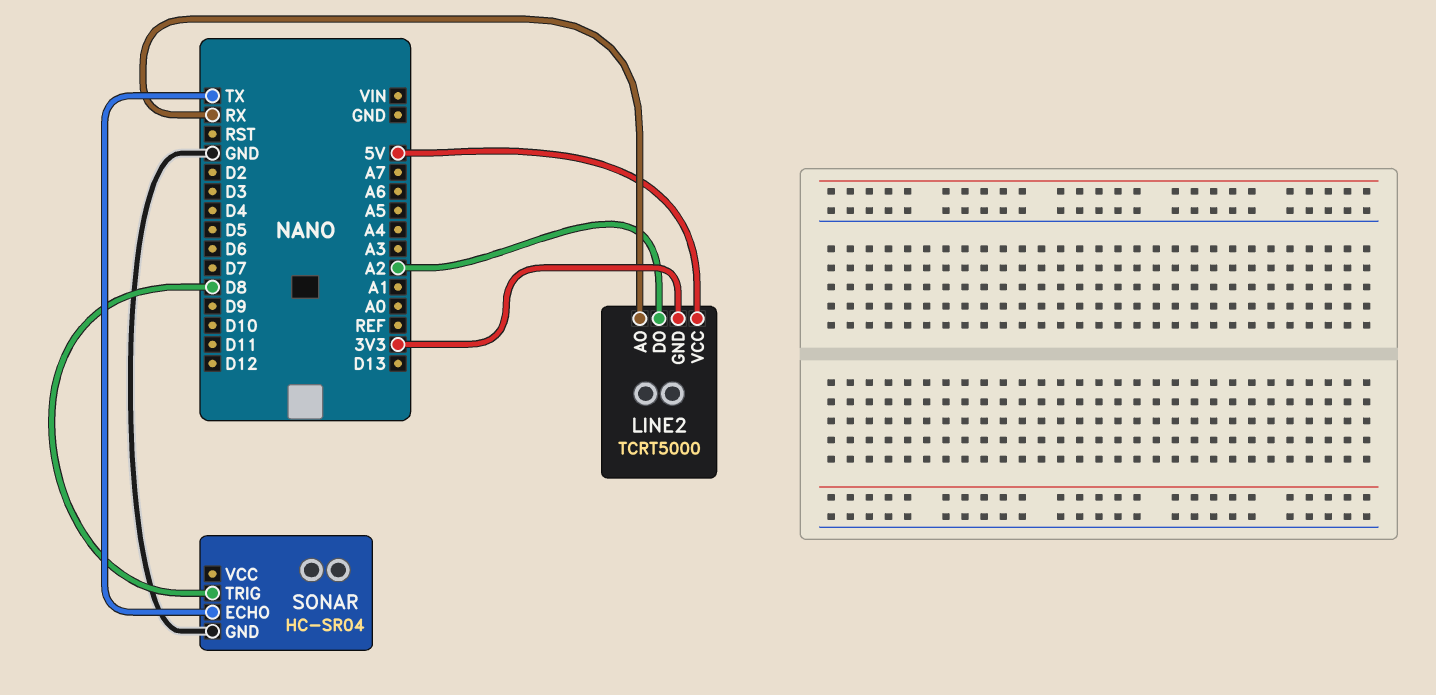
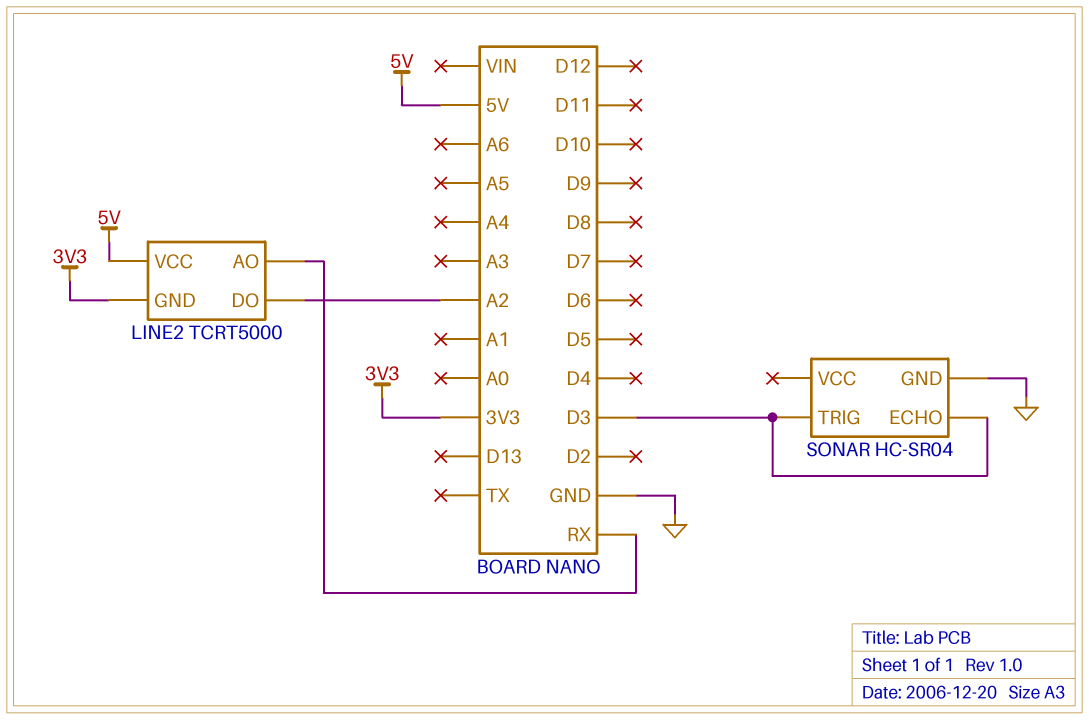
SONAR pin ECHO: TX -> D3
SONAR pin TRIG: D8 -> D3

